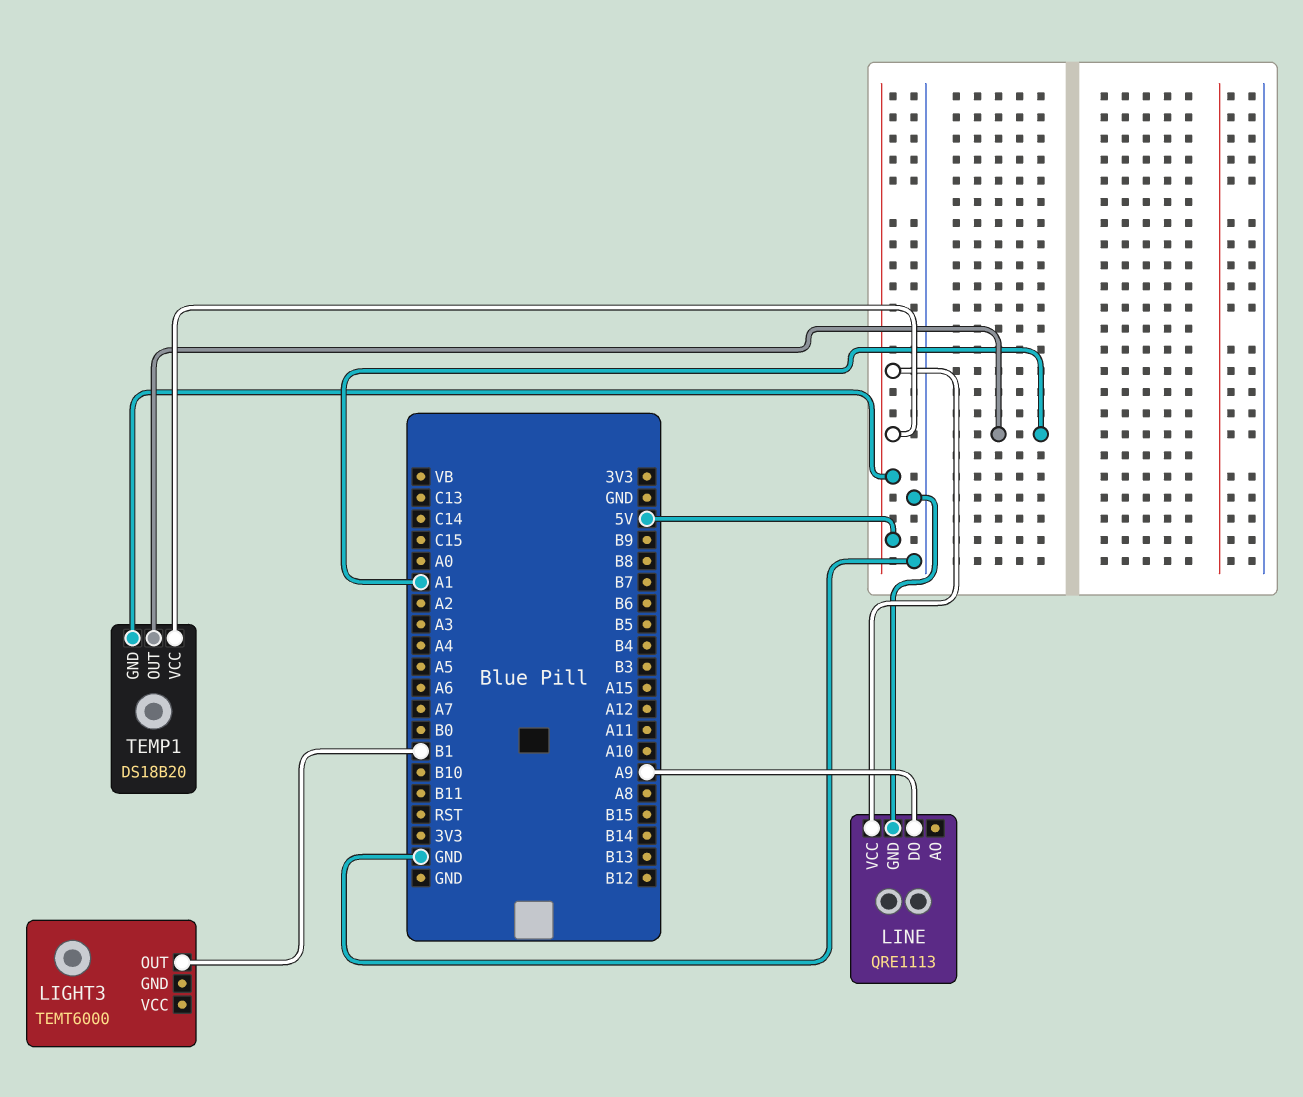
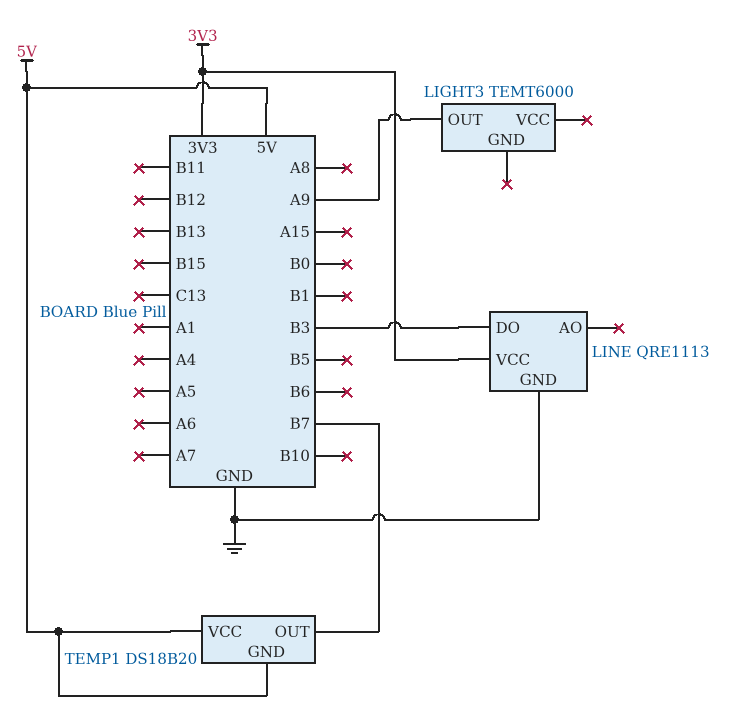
LIGHT3 pin OUT: B1 -> A9
LINE pin DO: A9 -> B3
LINE pin VCC: 5V -> 3V3
TEMP1 pin OUT: A1 -> B7

